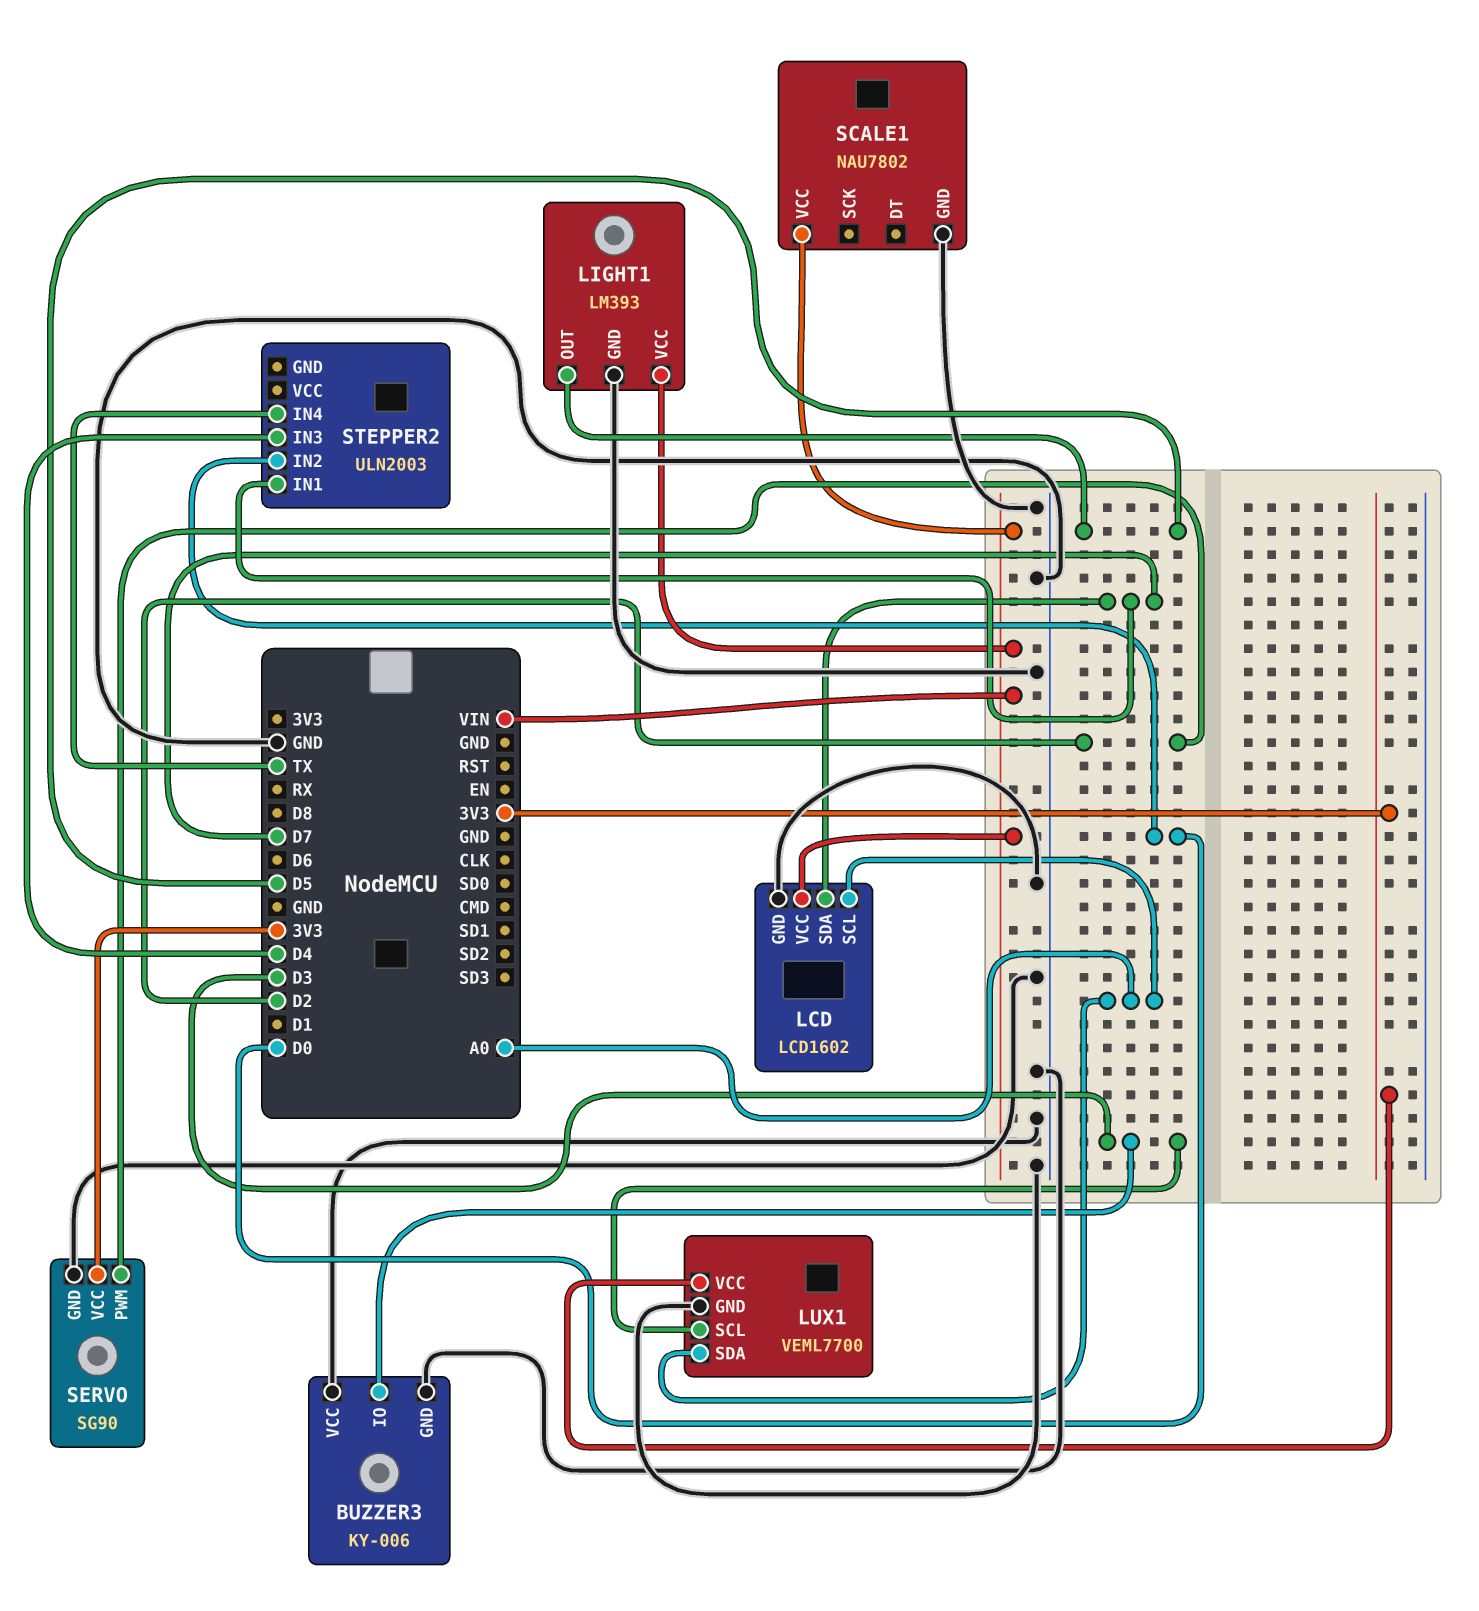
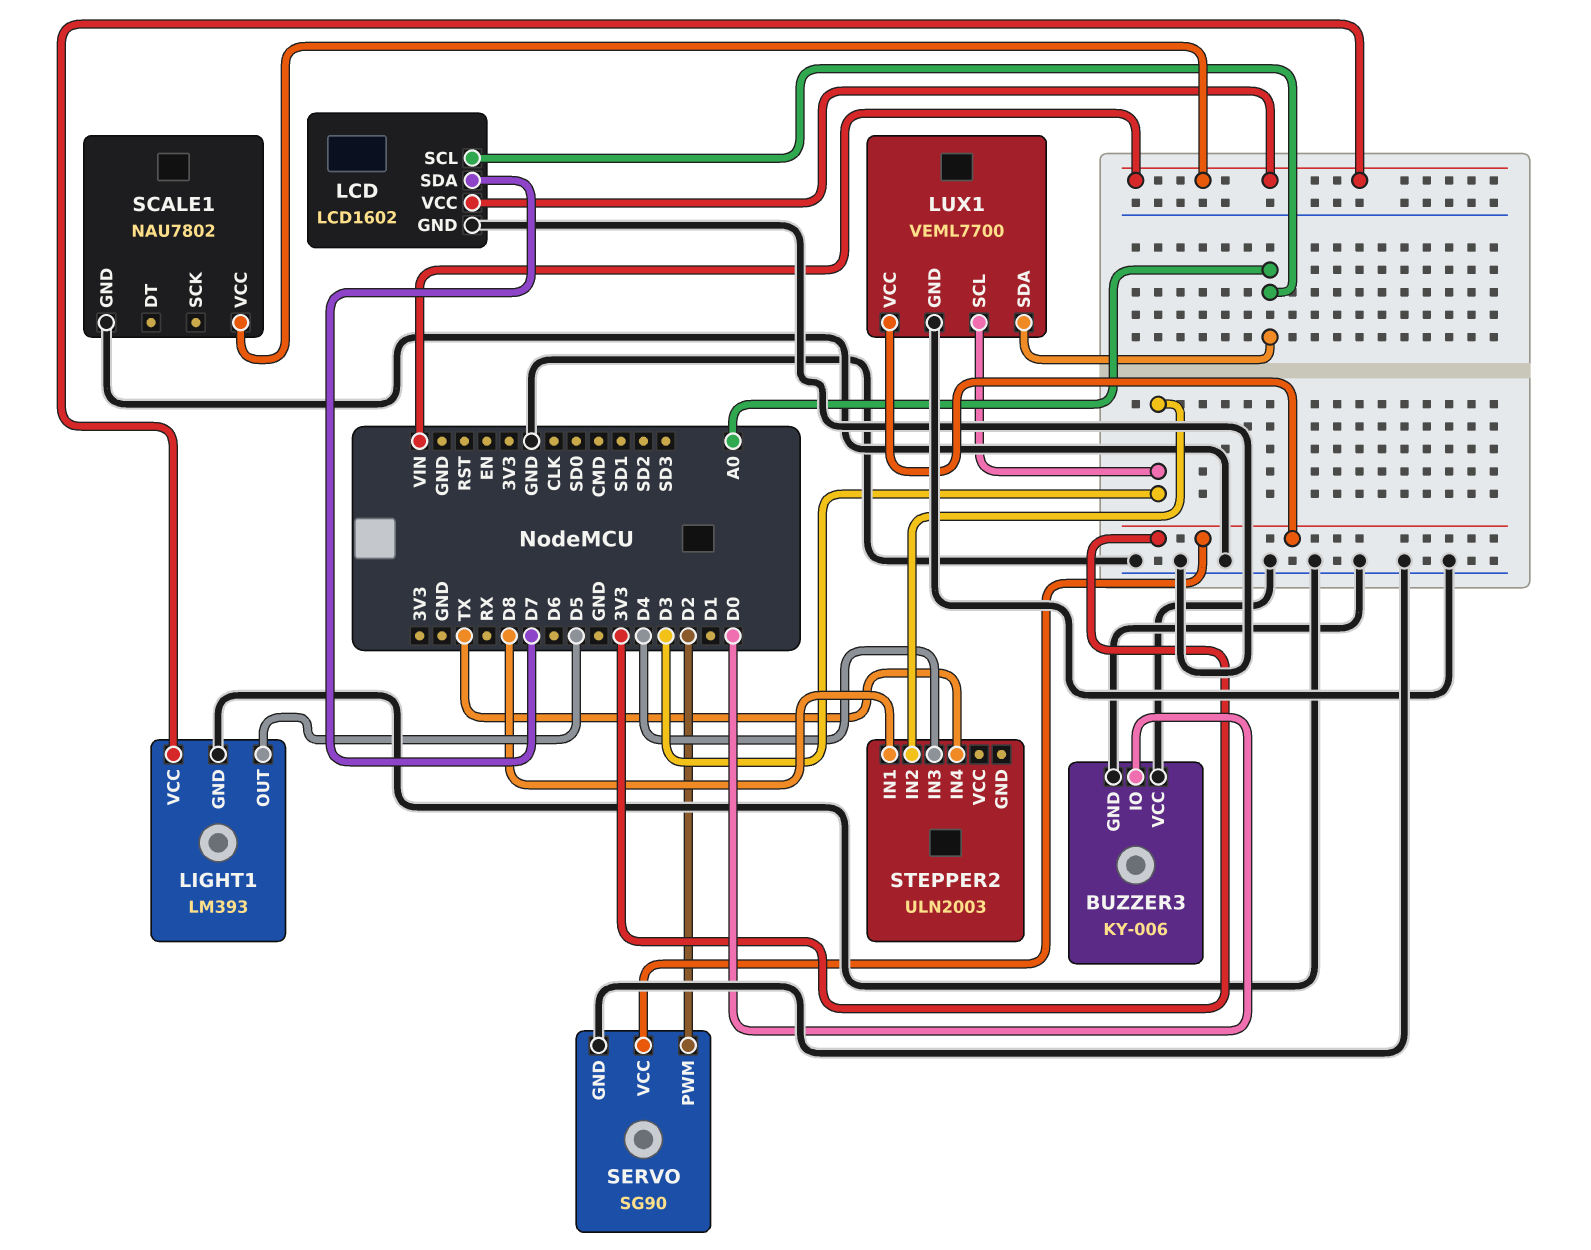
BUZZER3 pin IO: D3 -> D0
STEPPER2 pin IN1: D7 -> D8
STEPPER2 pin IN2: D0 -> D3

